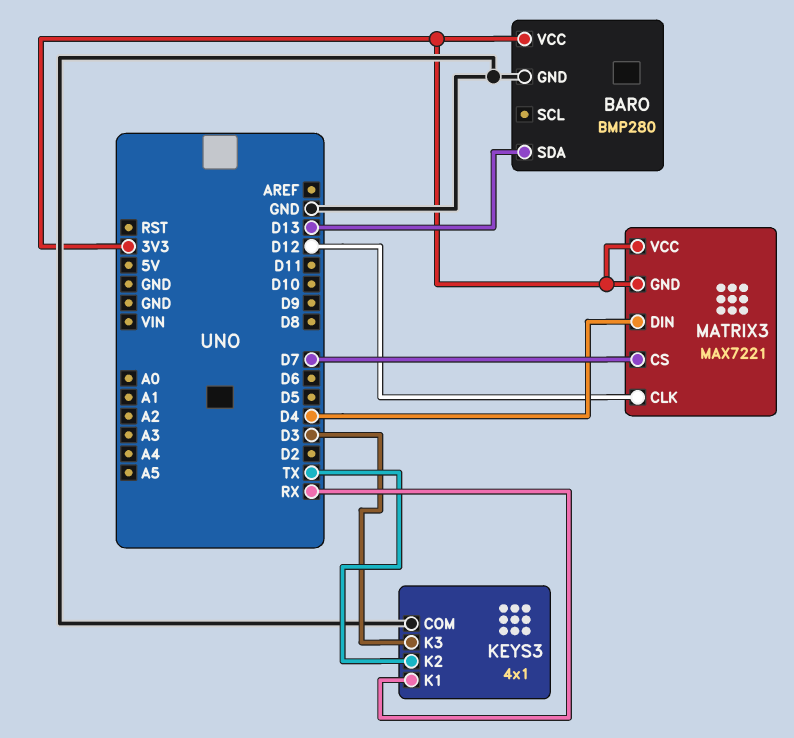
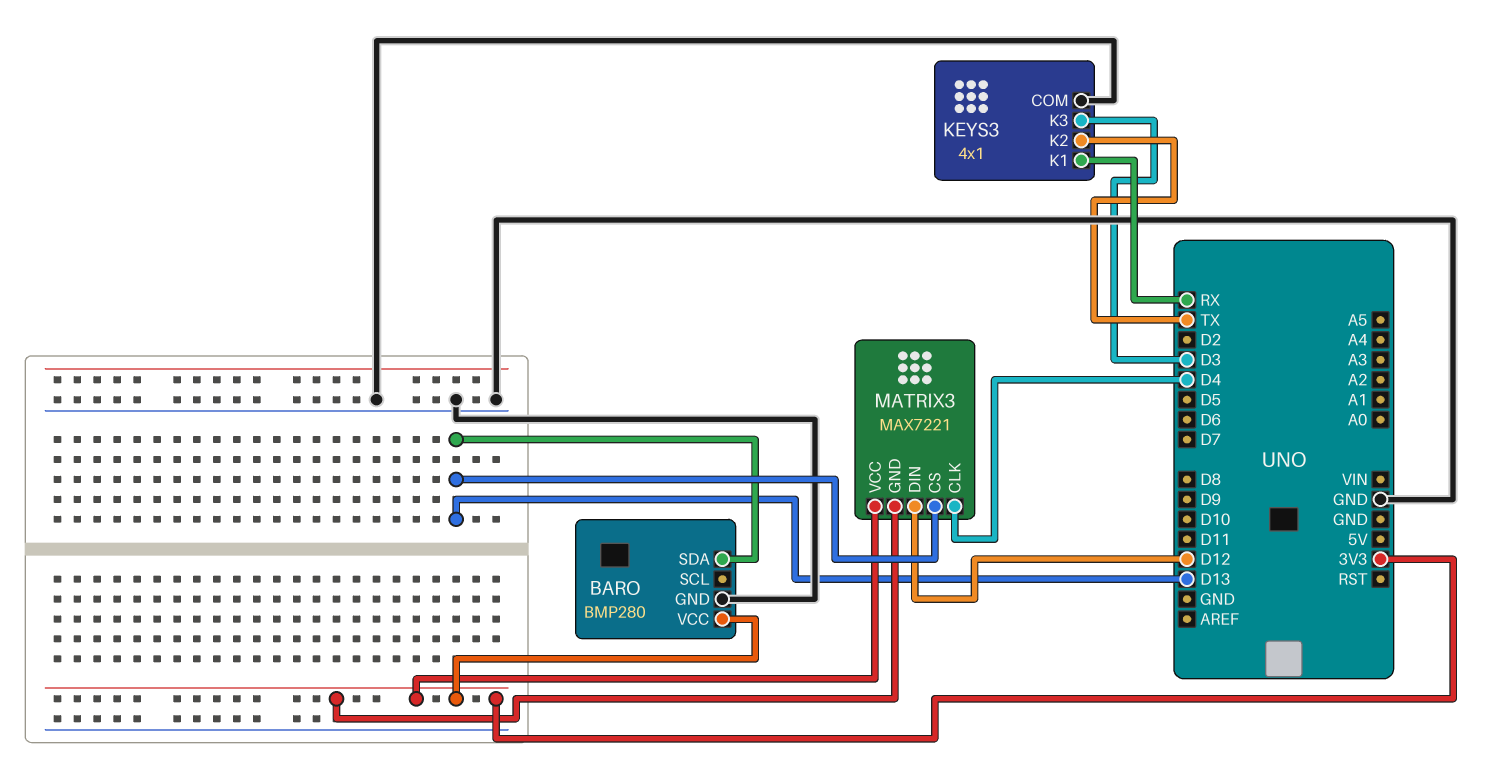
MATRIX3 pin CLK: D12 -> D4
MATRIX3 pin CS: D7 -> D13
MATRIX3 pin DIN: D4 -> D12

